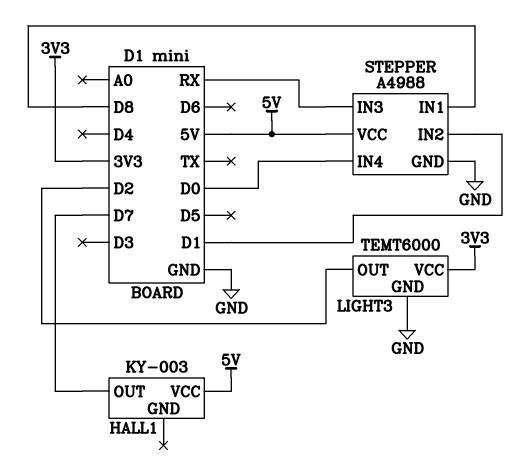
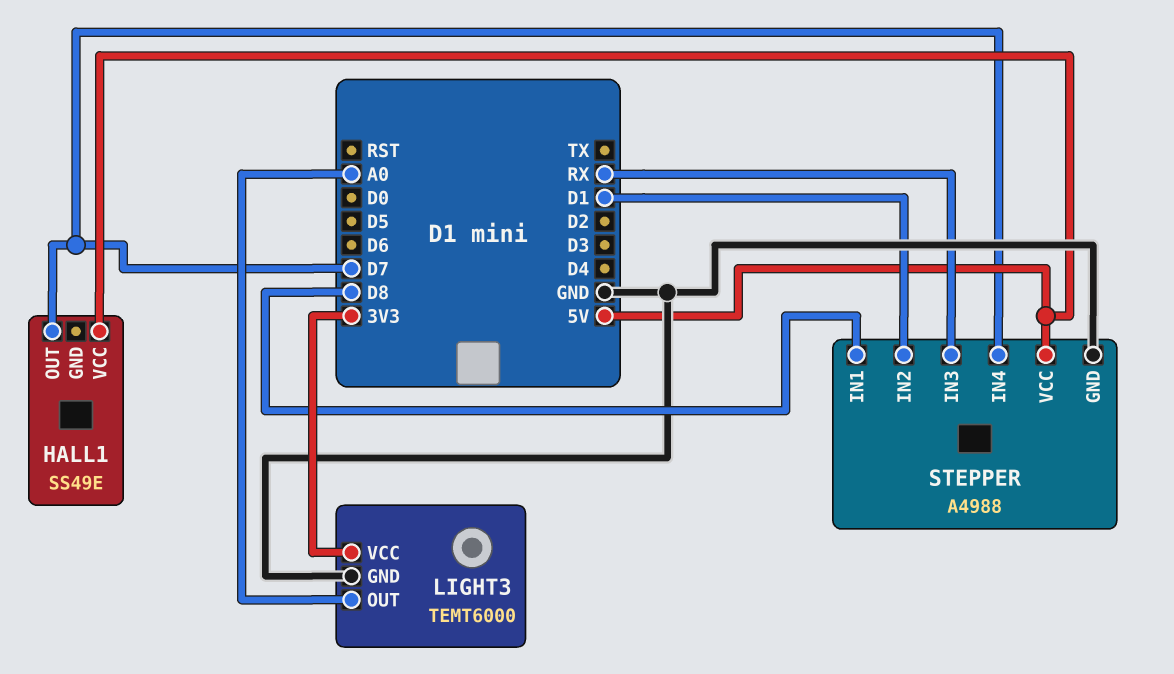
HALL1: KY-003 -> SS49E
LIGHT3 pin OUT: D2 -> A0
STEPPER pin IN4: D0 -> D7

